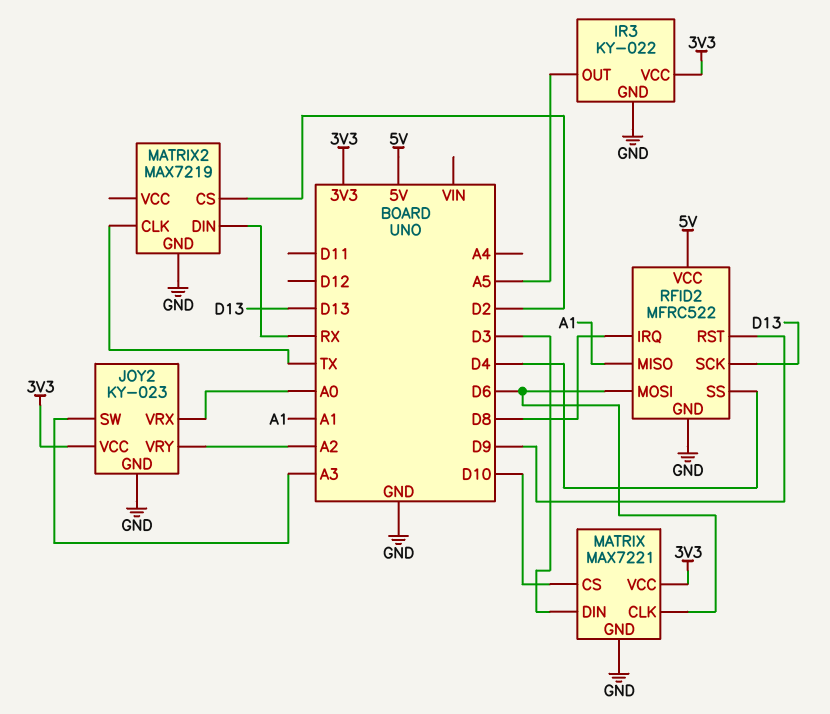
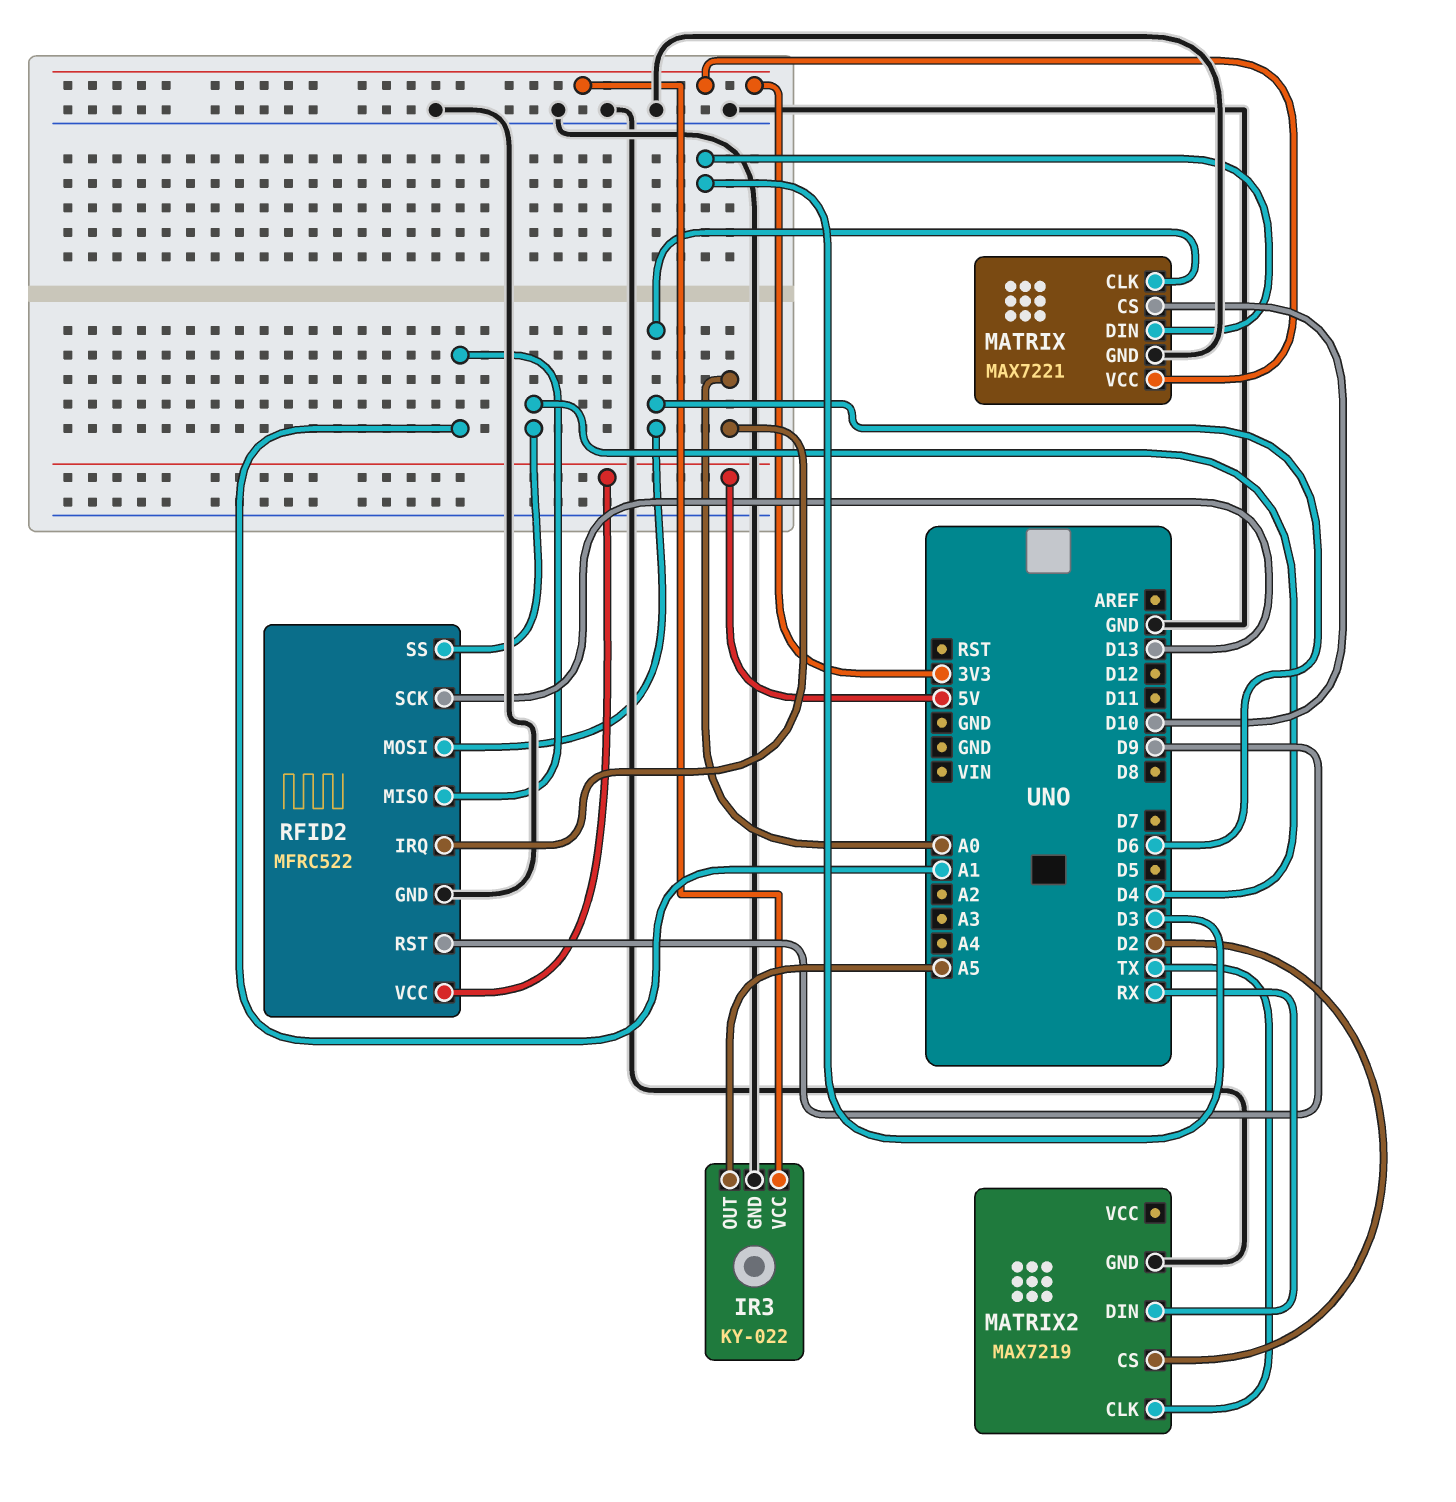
JOY2: KY-023 -> none
JOY2 pin GND: GND -> none
JOY2 pin SW: A3 -> none
JOY2 pin VCC: 3V3 -> none
JOY2 pin VRX: A0 -> none
JOY2 pin VRY: A2 -> none
RFID2 pin IRQ: D8 -> A0

